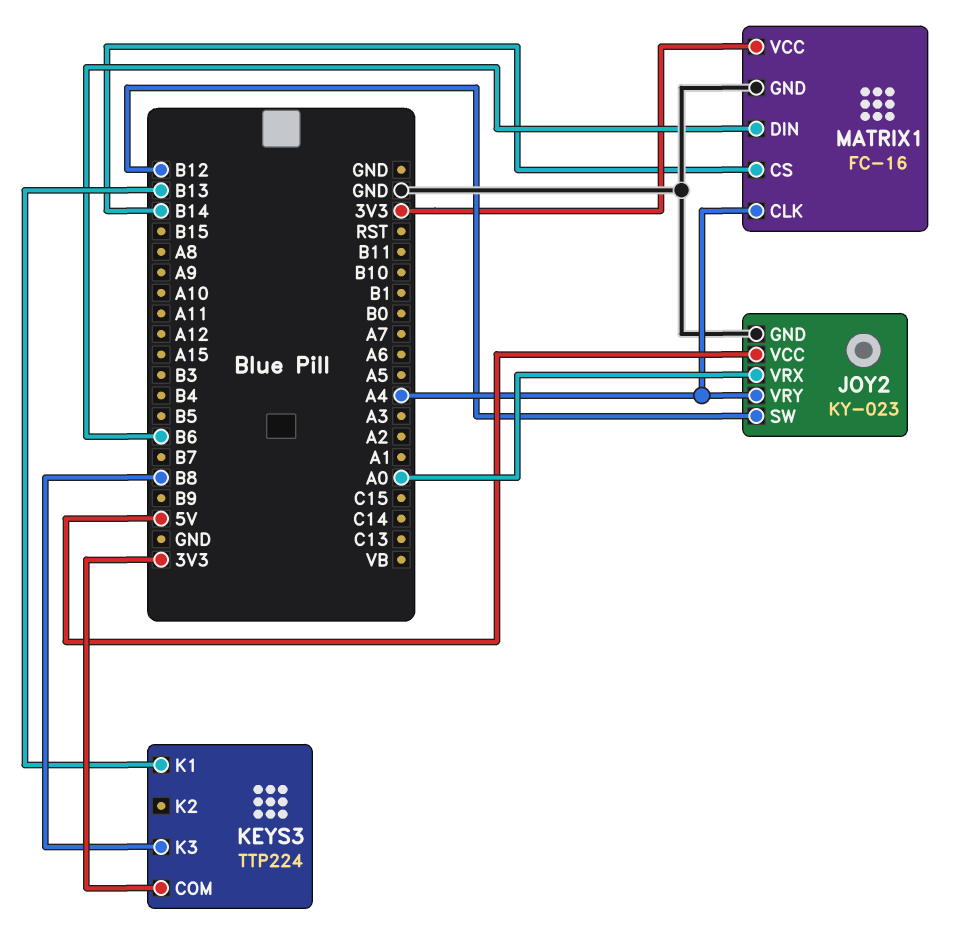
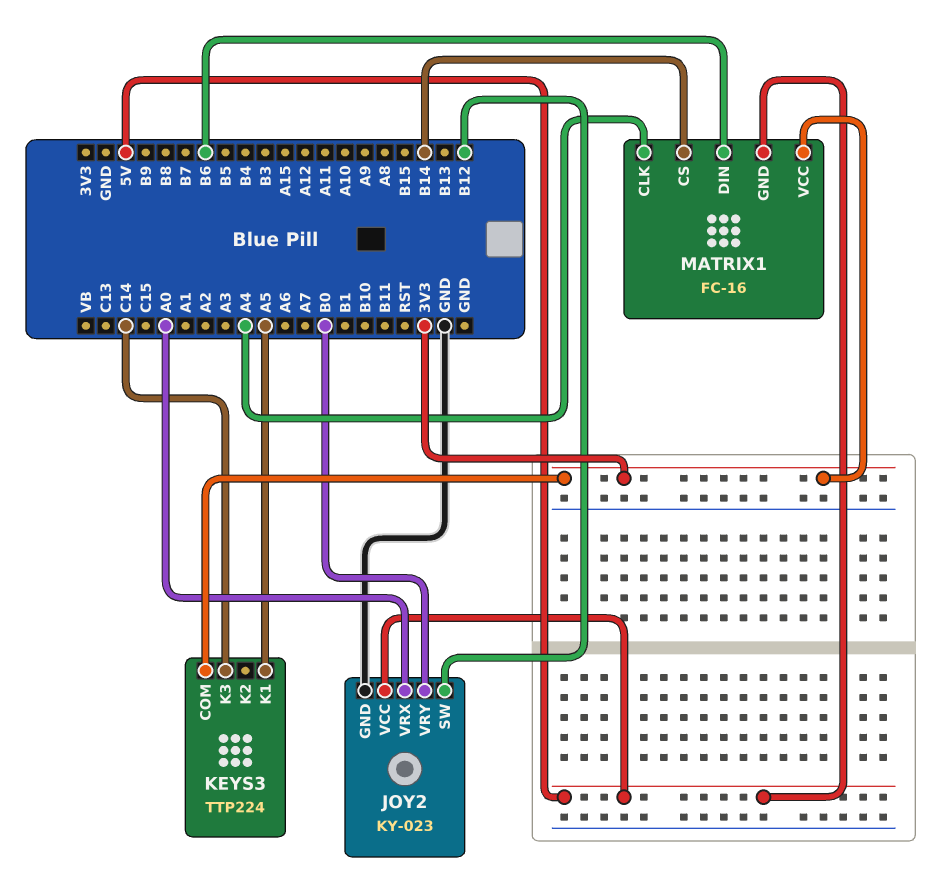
JOY2 pin VRY: A4 -> B0
KEYS3 pin K1: B13 -> A5
KEYS3 pin K3: B8 -> C14
MATRIX1 pin GND: GND -> 5V

